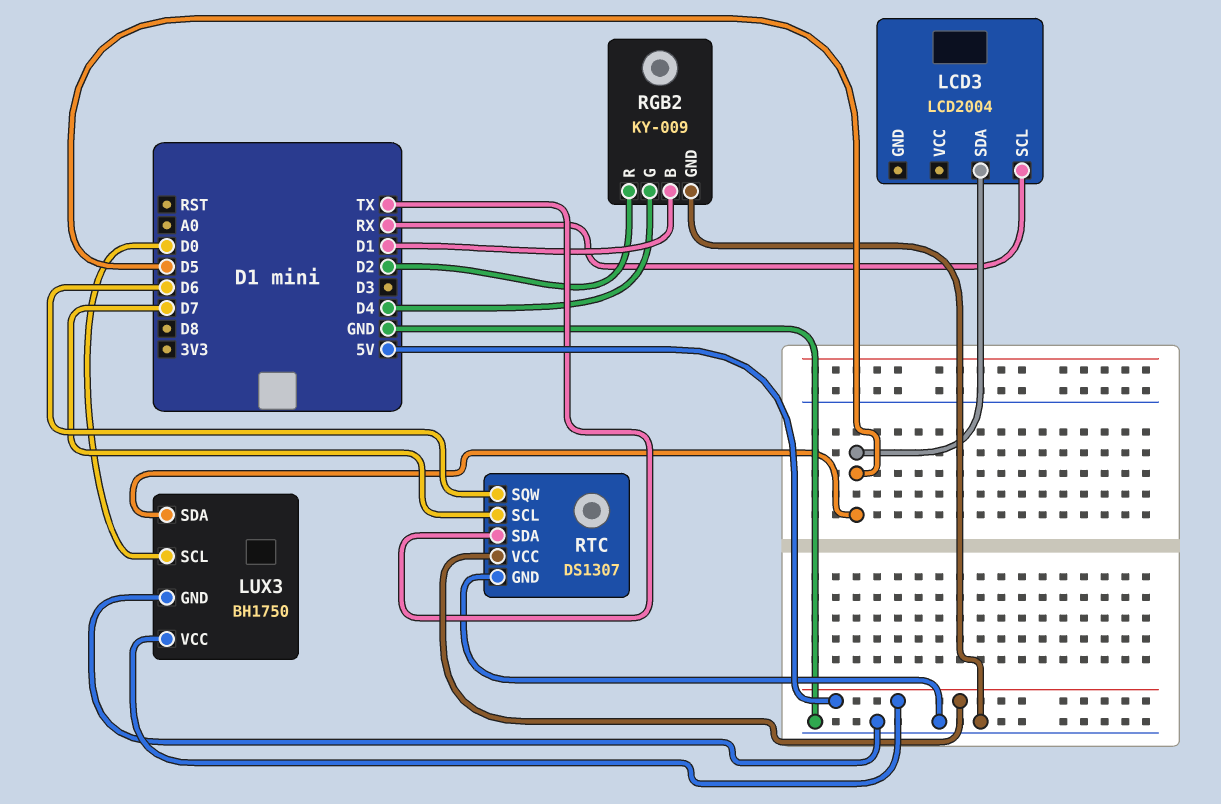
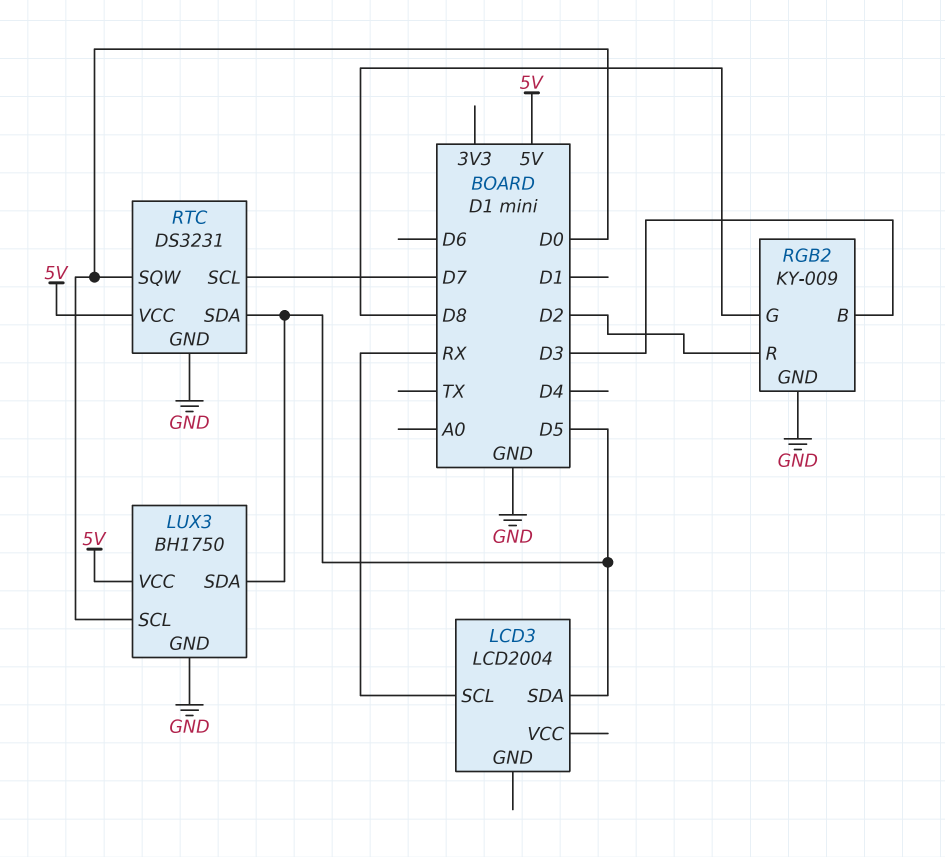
RGB2 pin B: D1 -> D3
RGB2 pin G: D4 -> D8
RTC: DS1307 -> DS3231
RTC pin SDA: TX -> D5
RTC pin SQW: D6 -> D0

